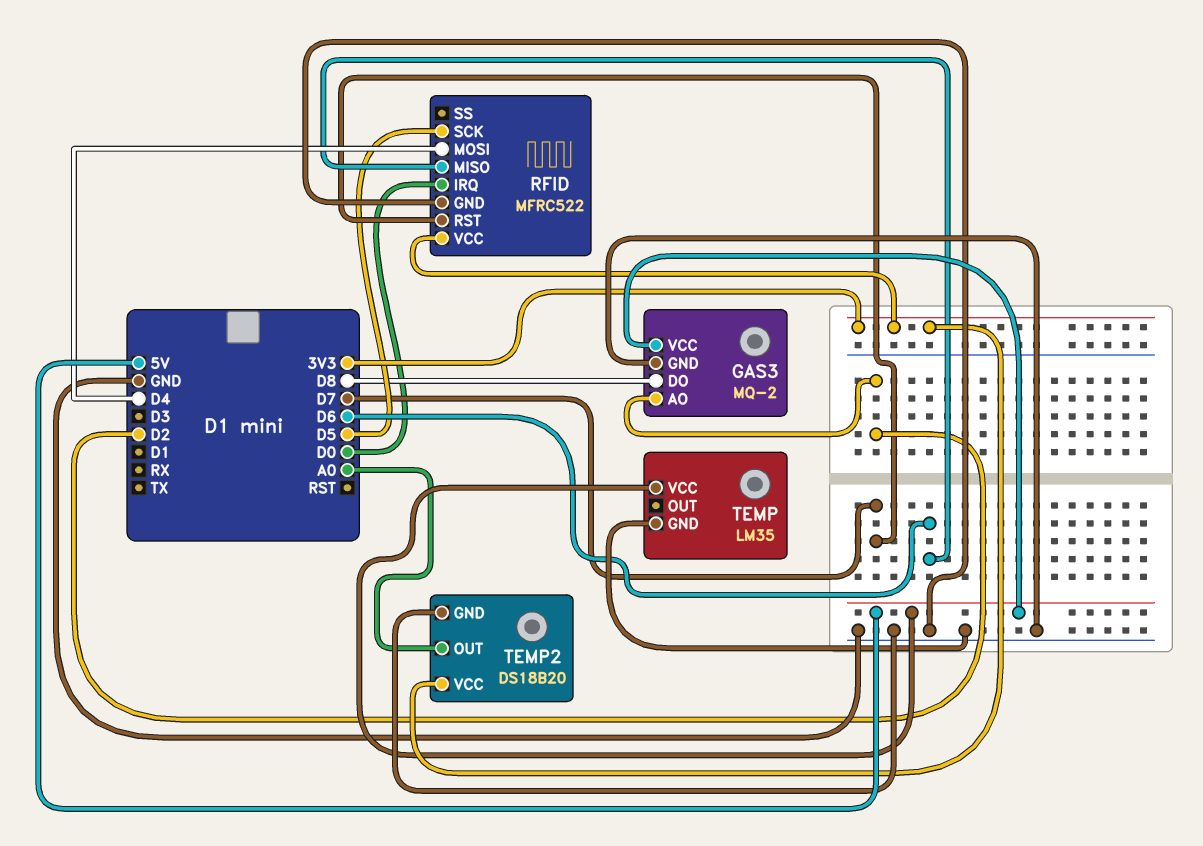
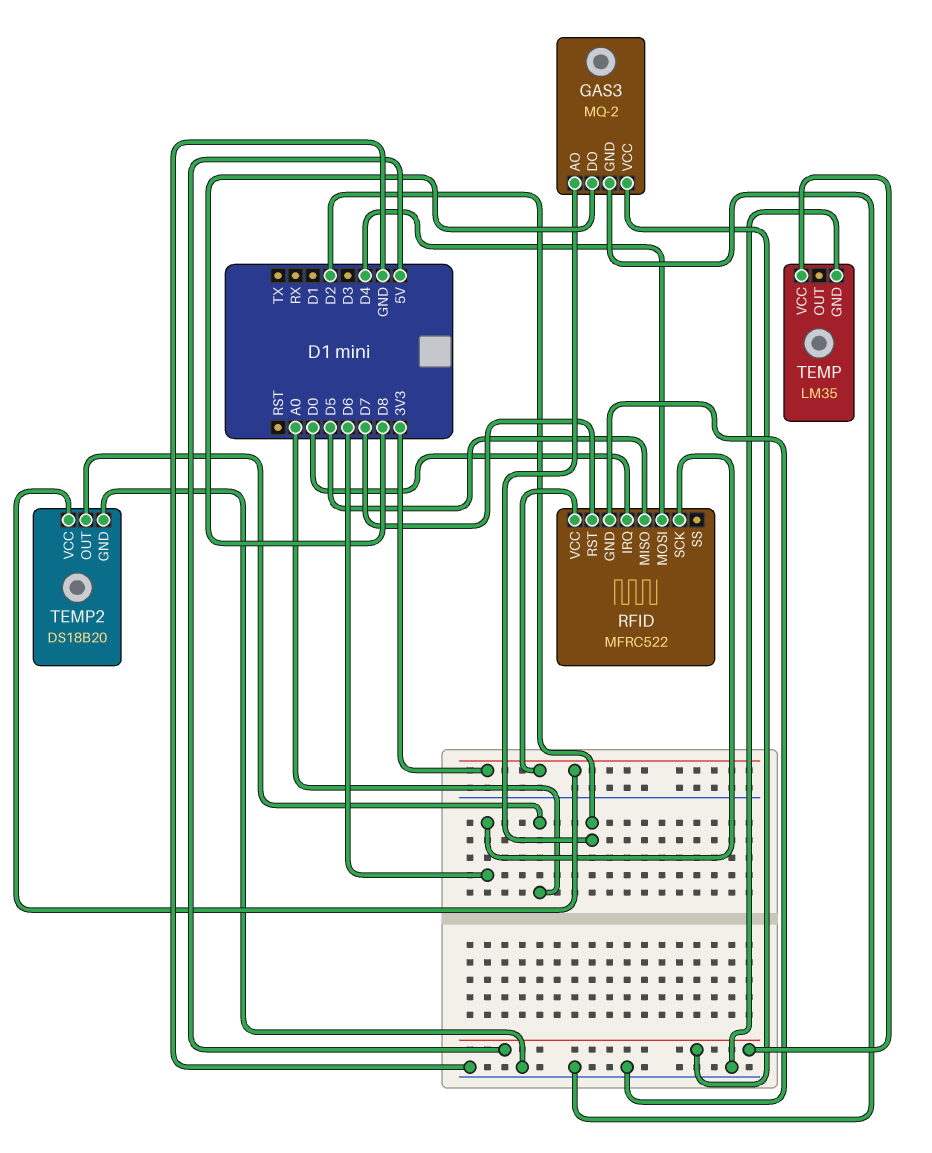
RFID pin MISO: D6 -> D5
RFID pin SCK: D5 -> D6

